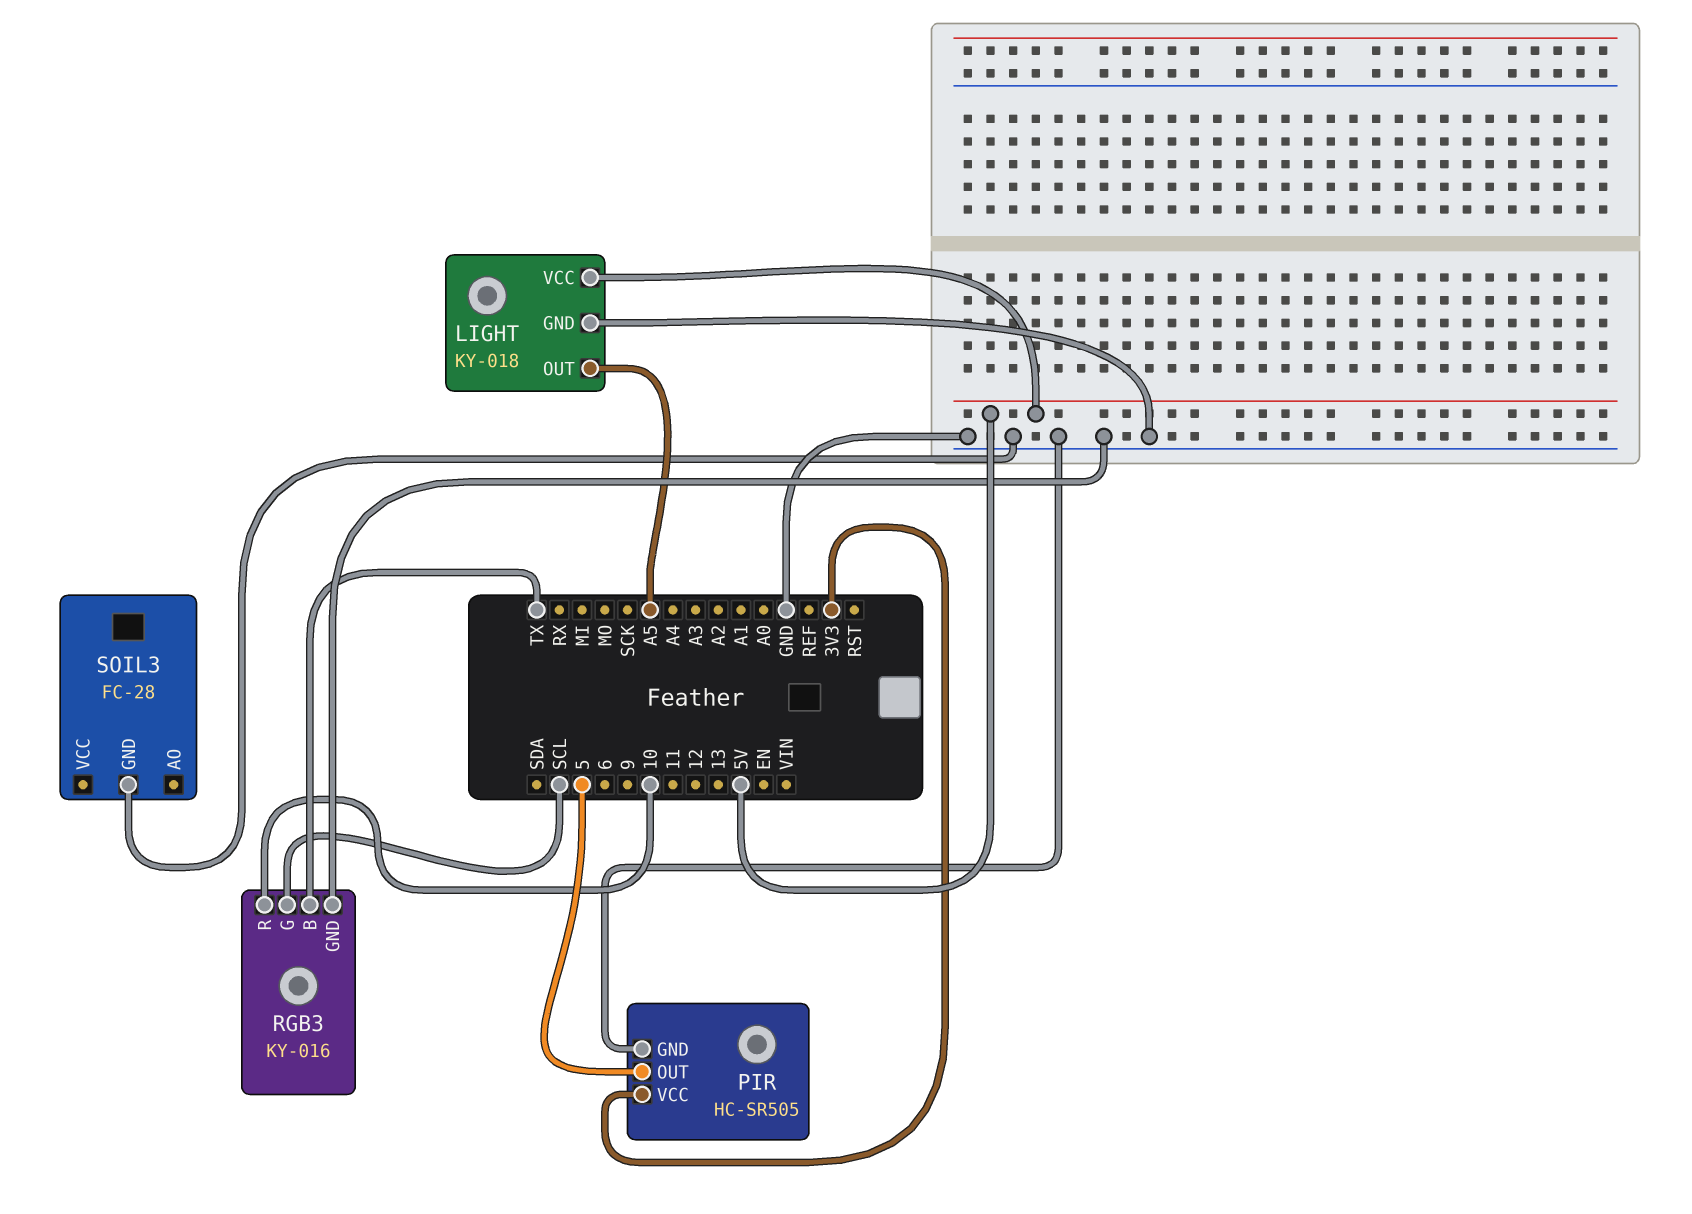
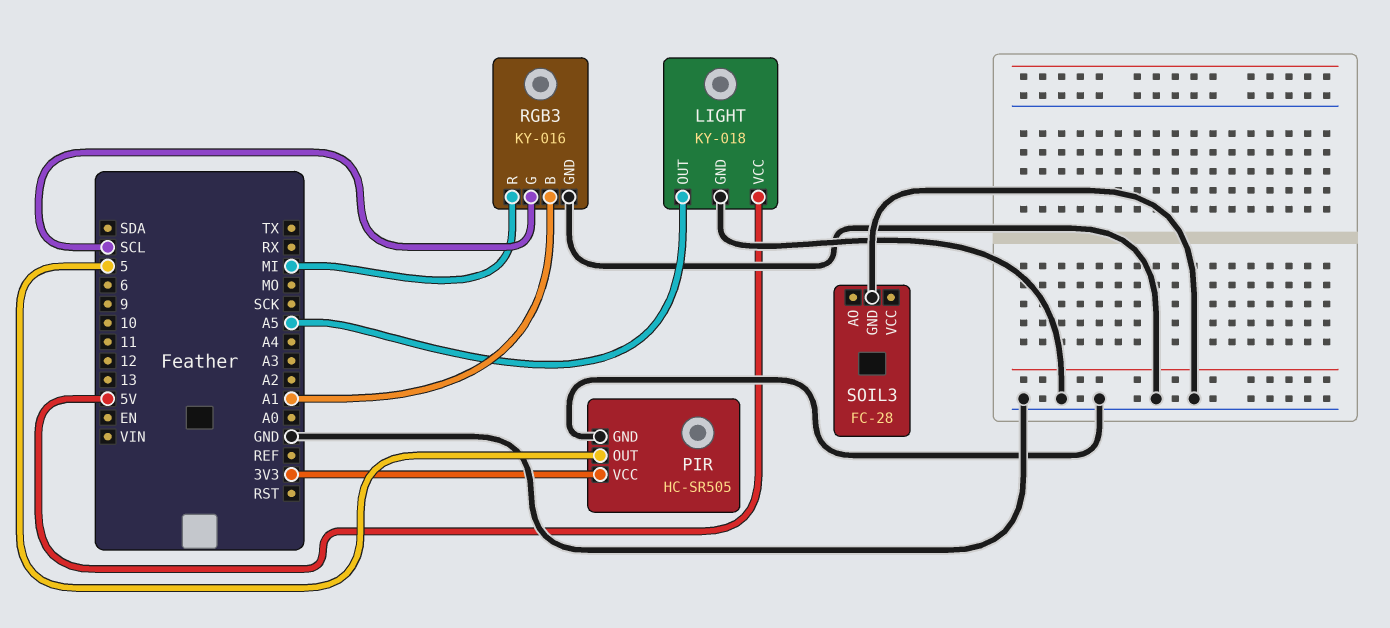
RGB3 pin B: TX -> A1
RGB3 pin R: 10 -> MI

